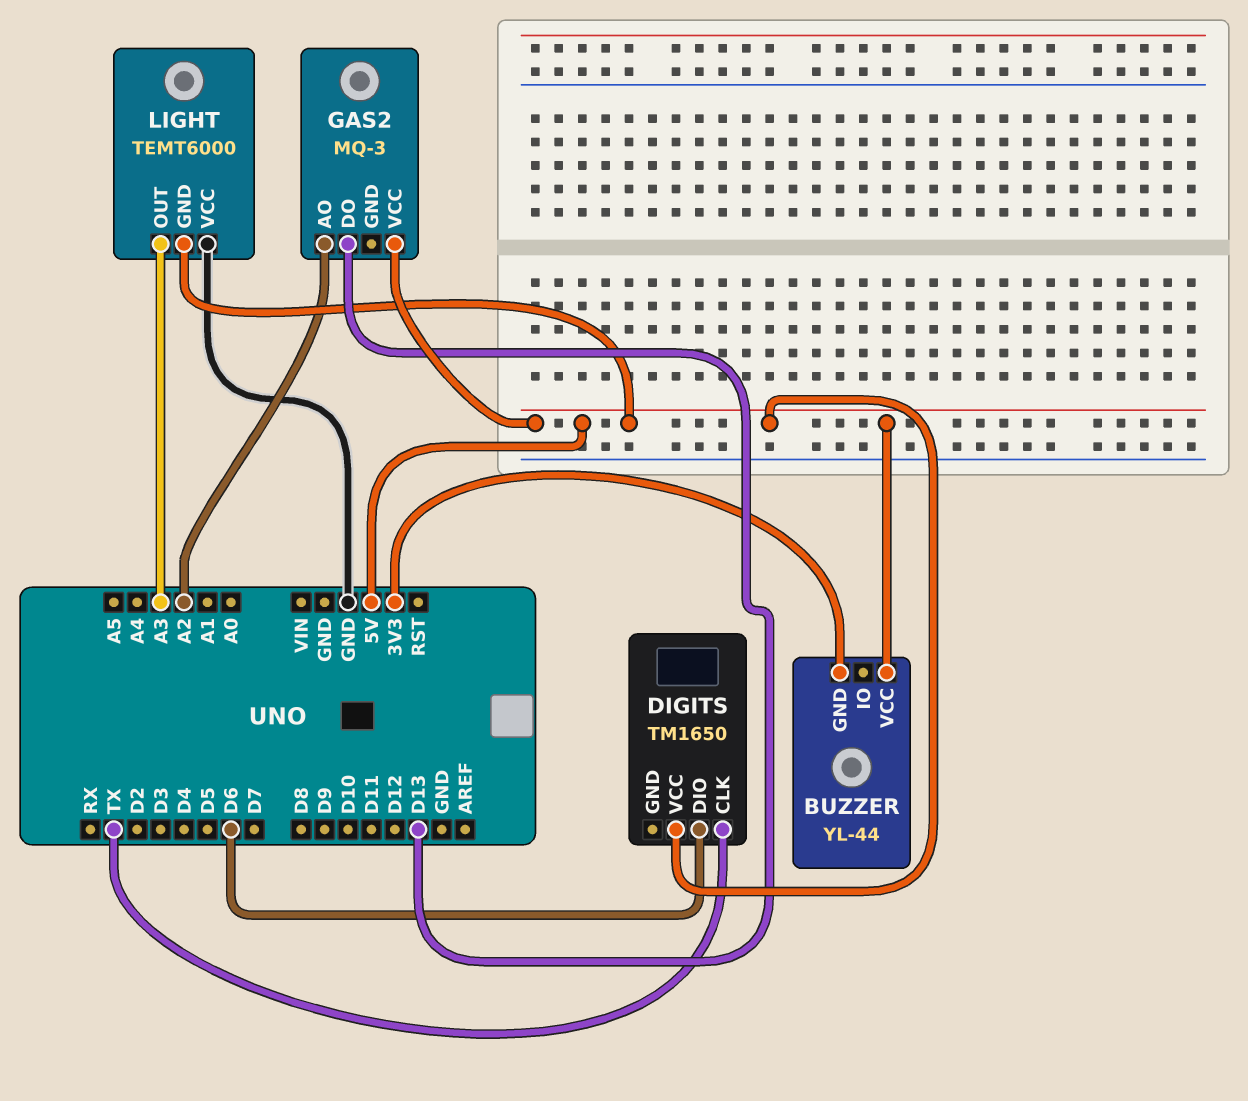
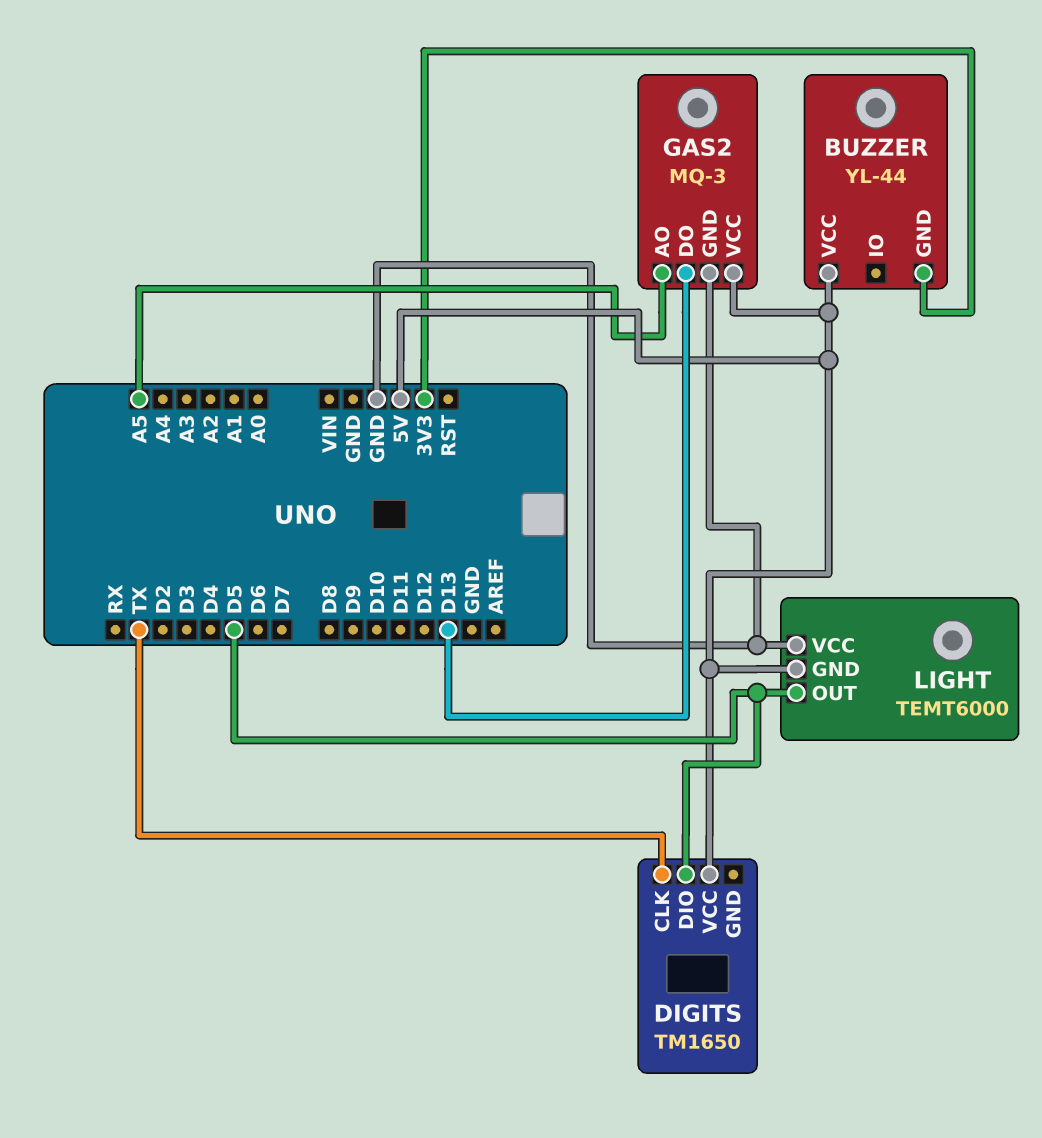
DIGITS pin DIO: D6 -> D5
GAS2 pin AO: A2 -> A5
GAS2 pin GND: none -> GND
LIGHT pin OUT: A3 -> D5

